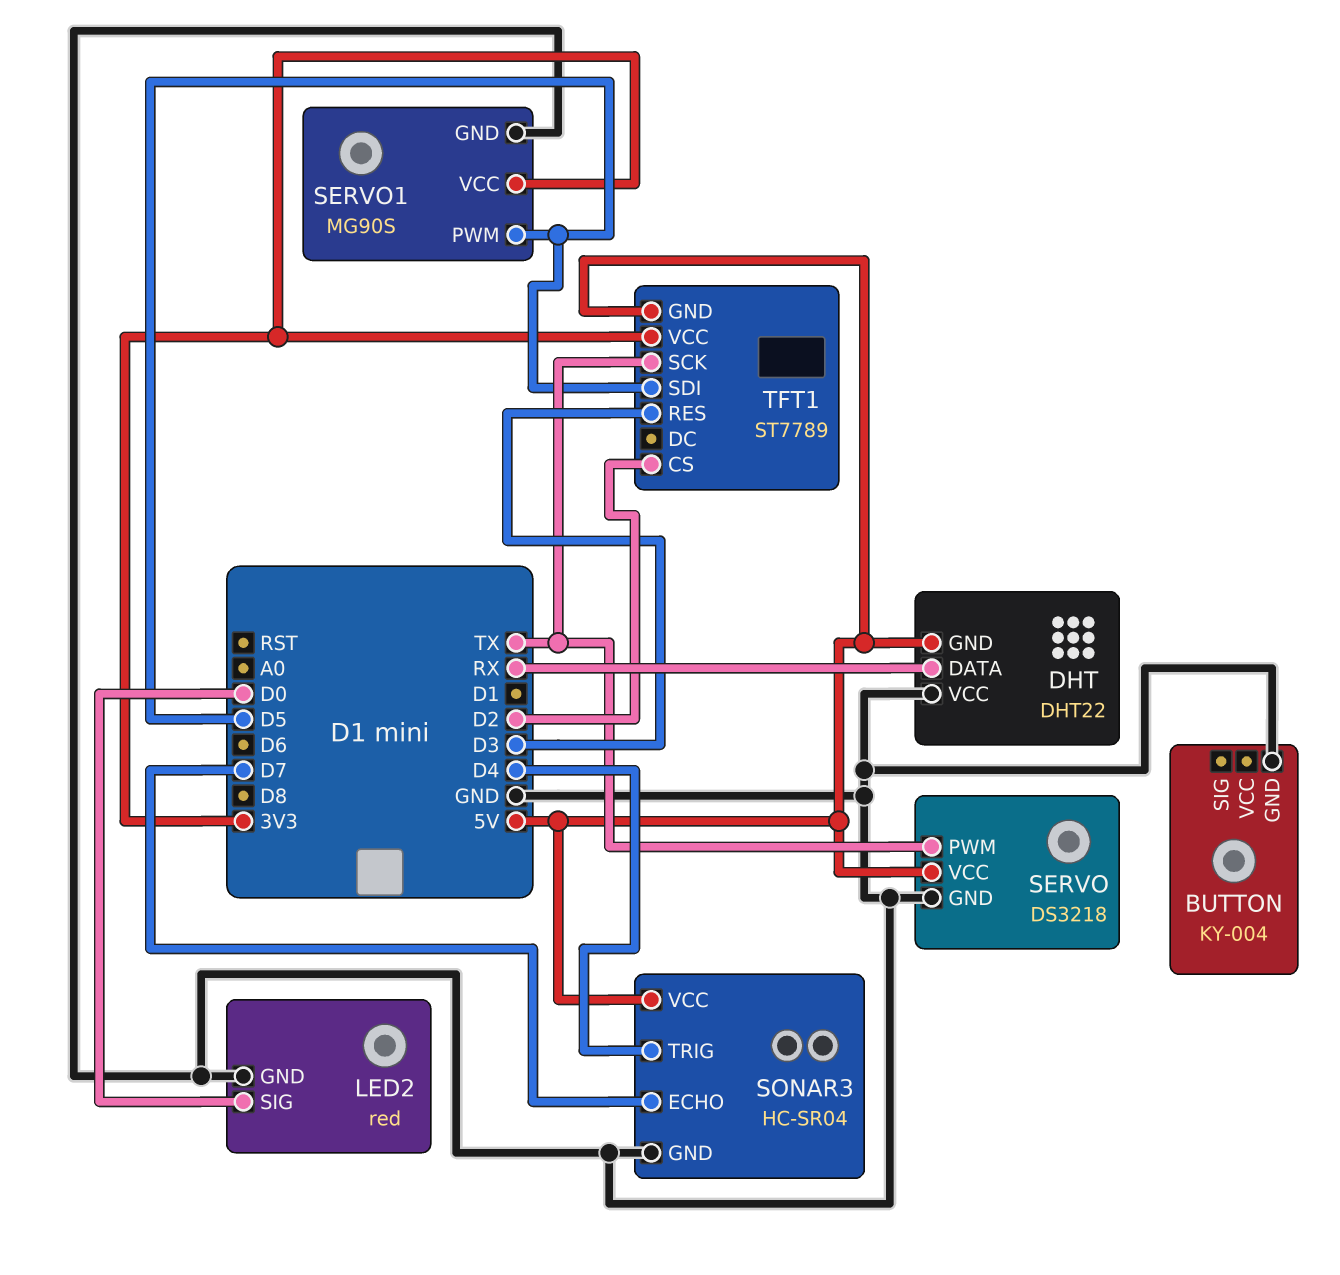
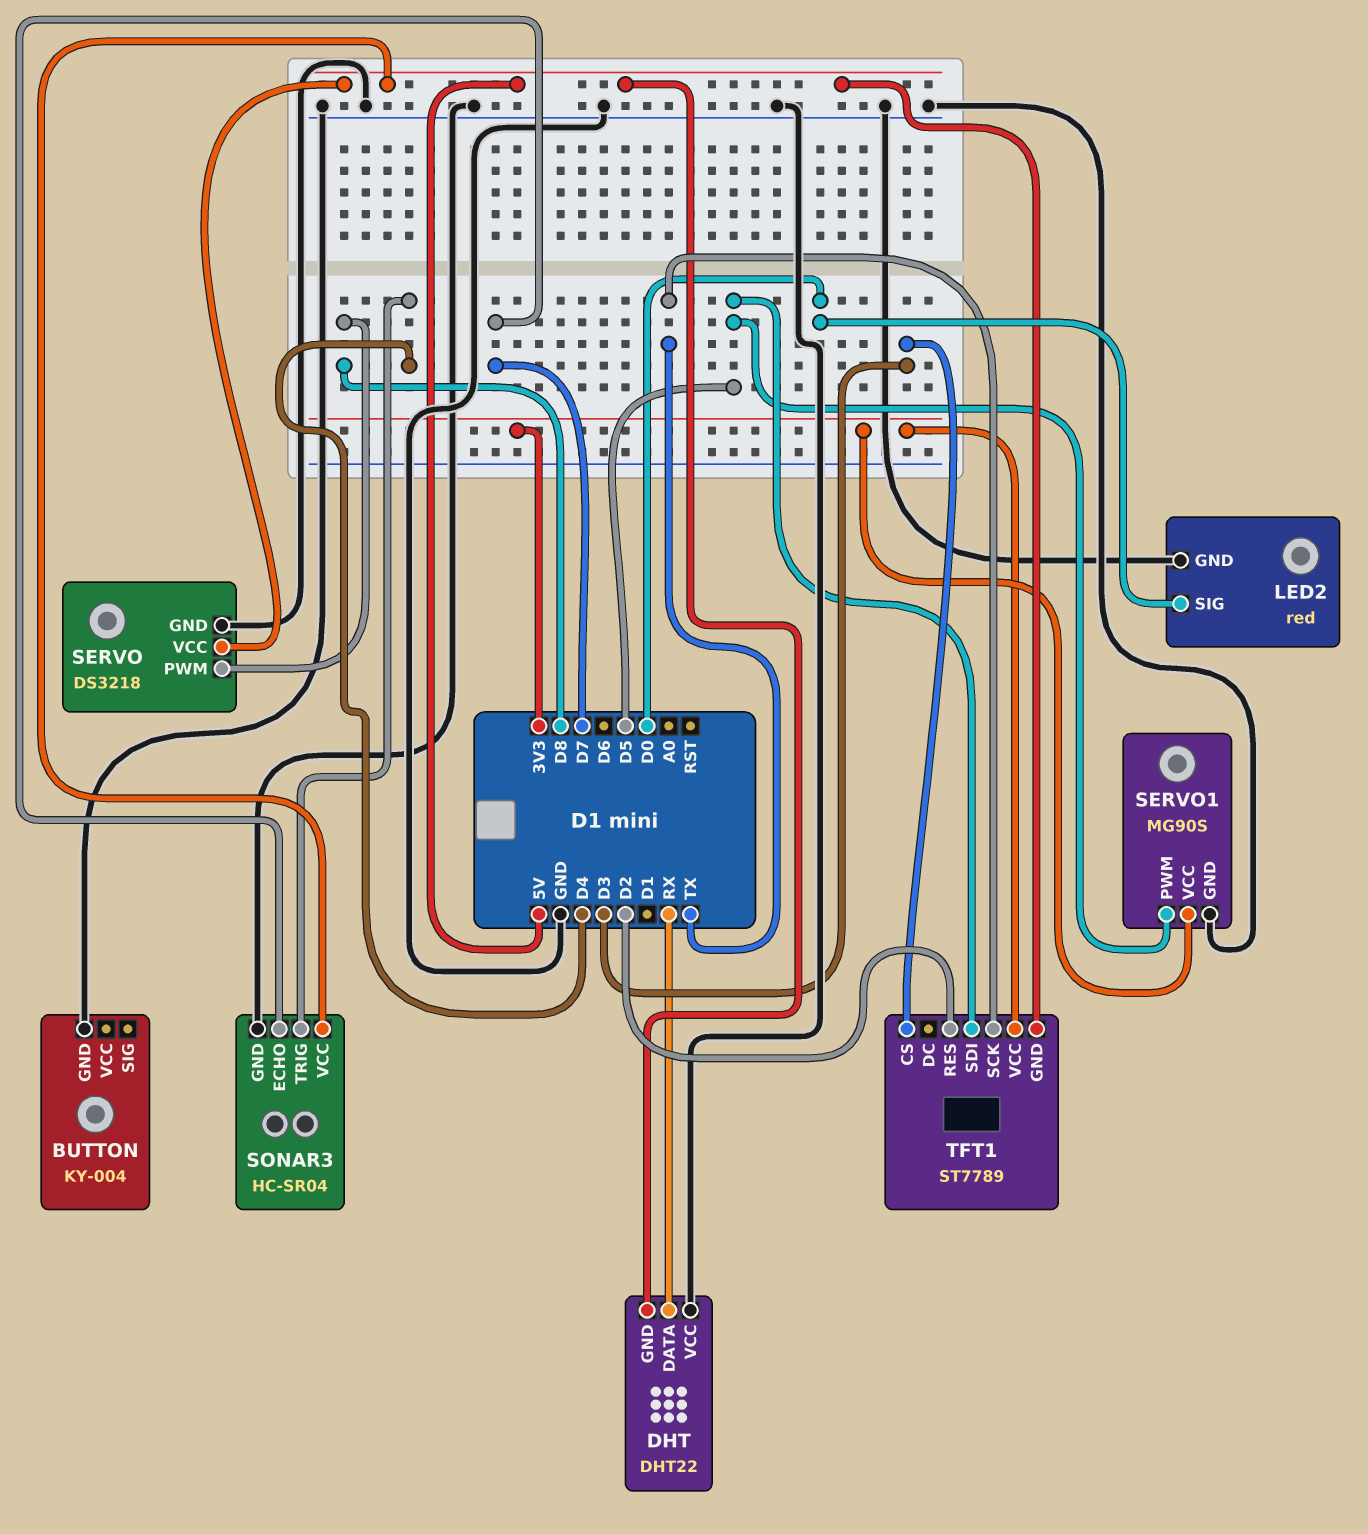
SERVO pin PWM: TX -> D8
TFT1 pin CS: D2 -> D3
TFT1 pin RES: D3 -> D2

